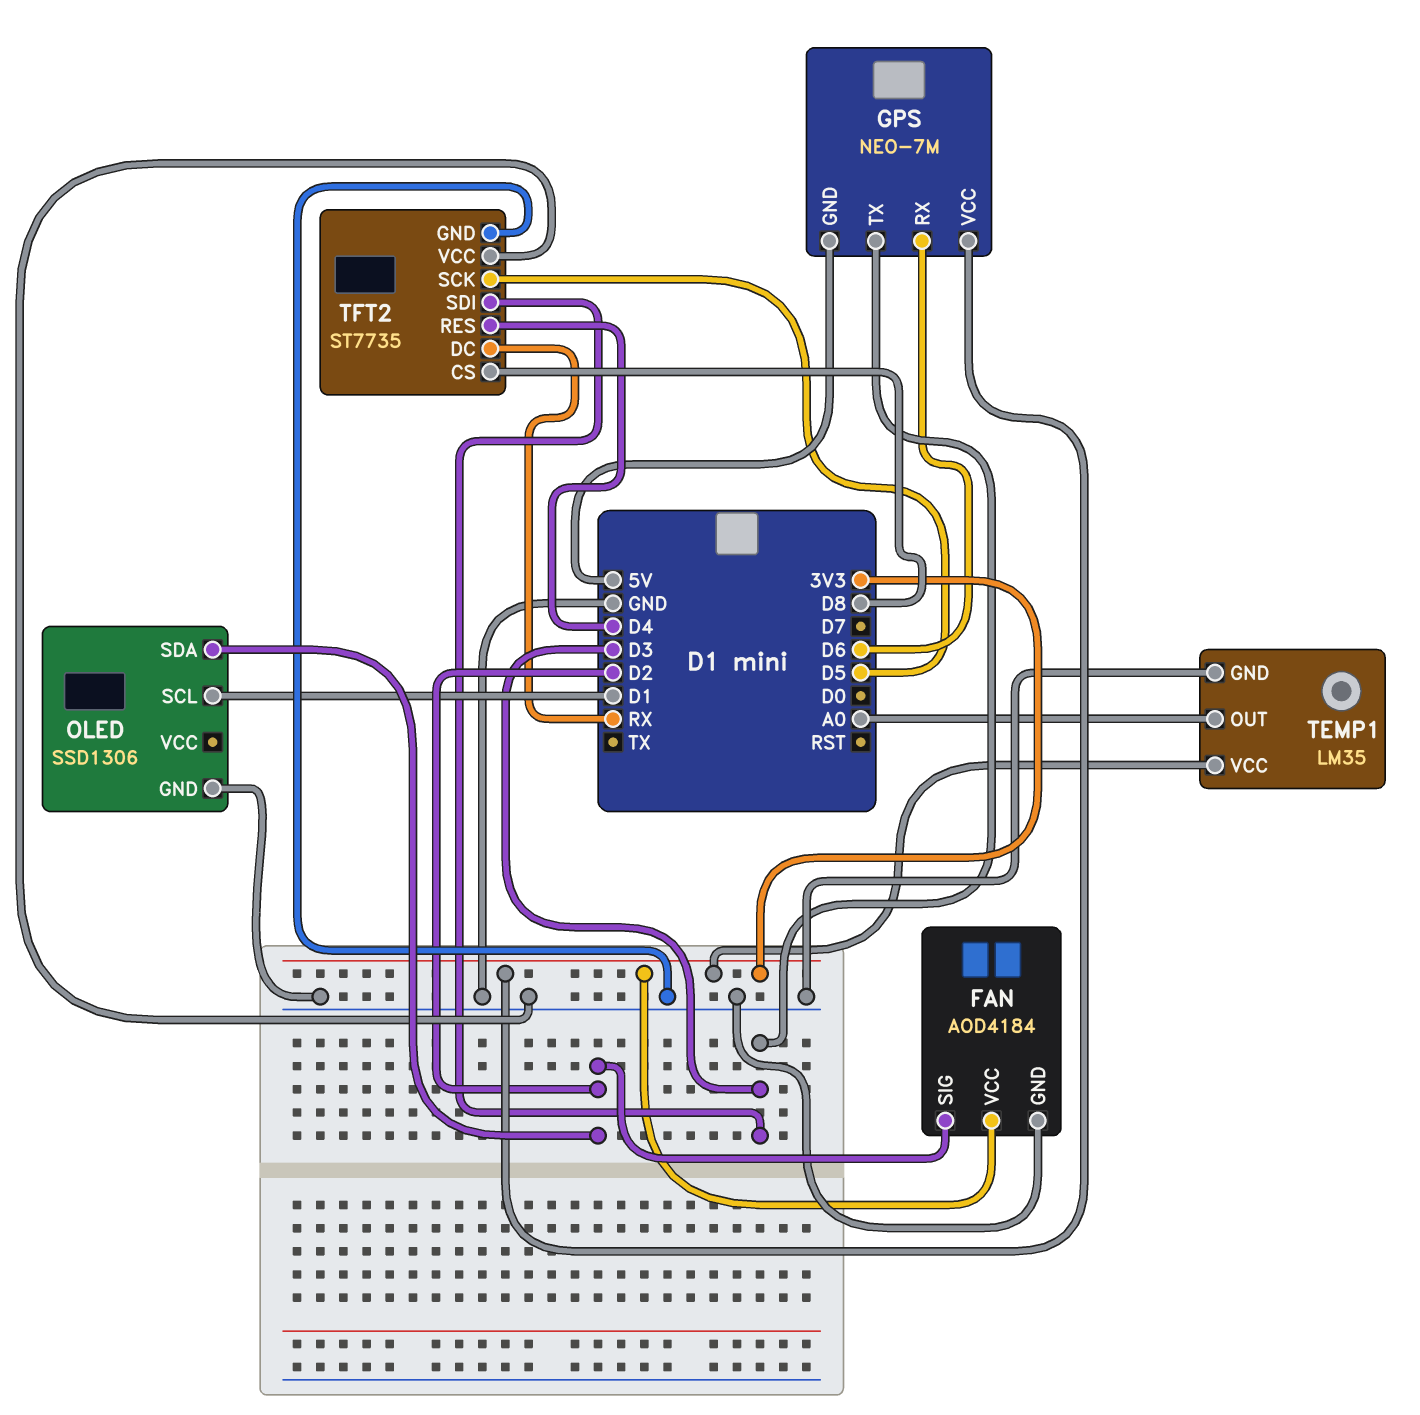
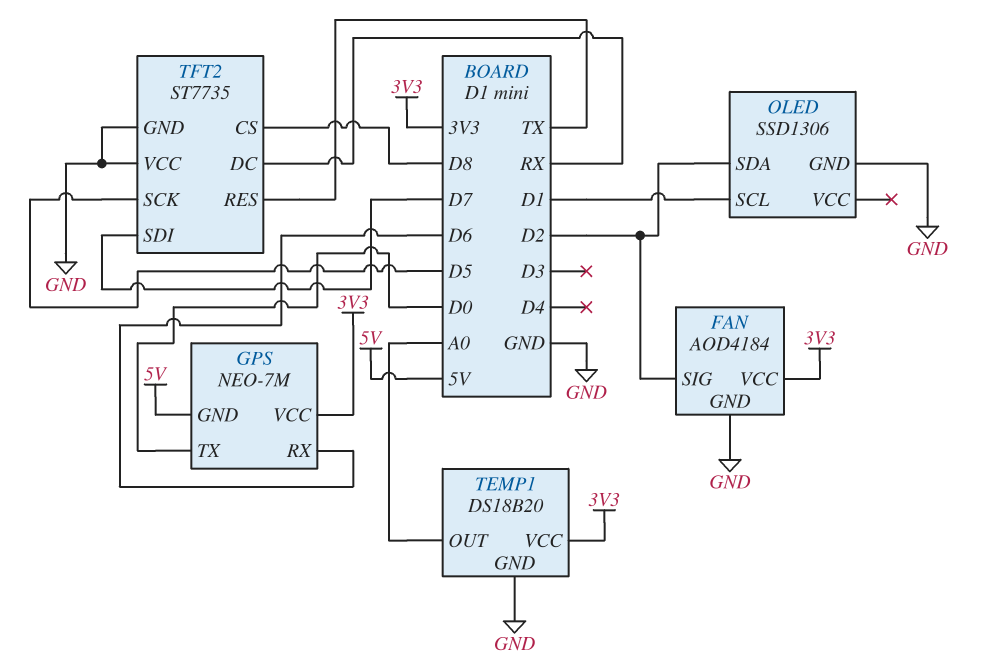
GPS pin TX: D3 -> D0
TEMP1: LM35 -> DS18B20
TFT2 pin RES: D4 -> TX
TFT2 pin SDI: D3 -> D7

